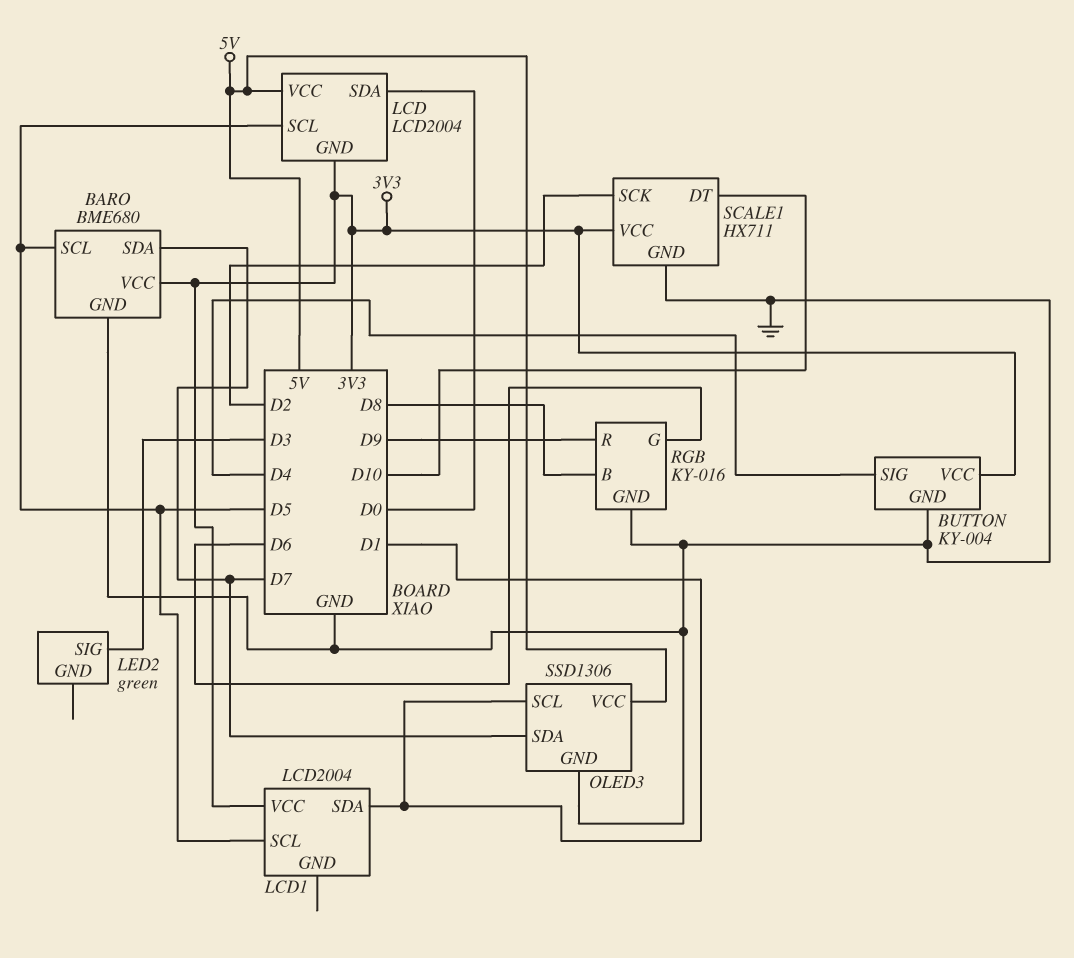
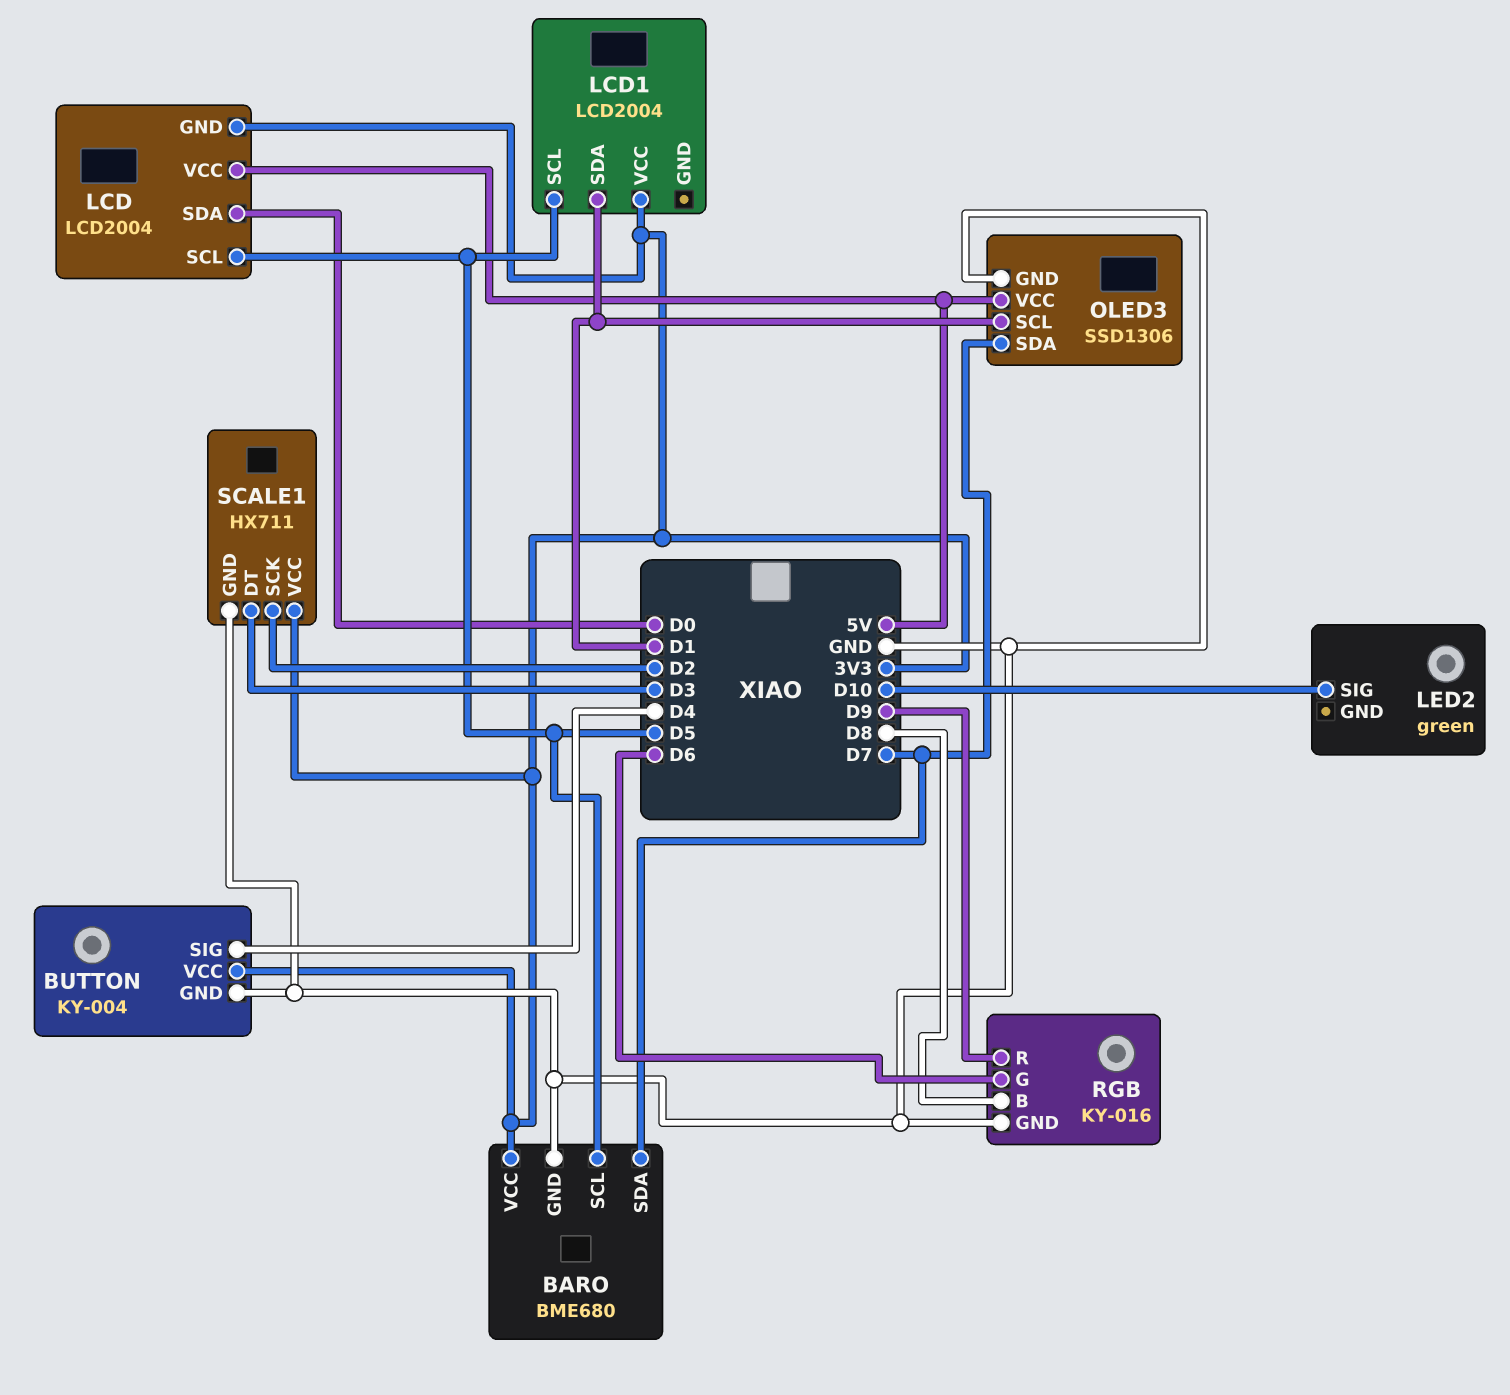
LED2 pin SIG: D3 -> D10
SCALE1 pin DT: D10 -> D3

